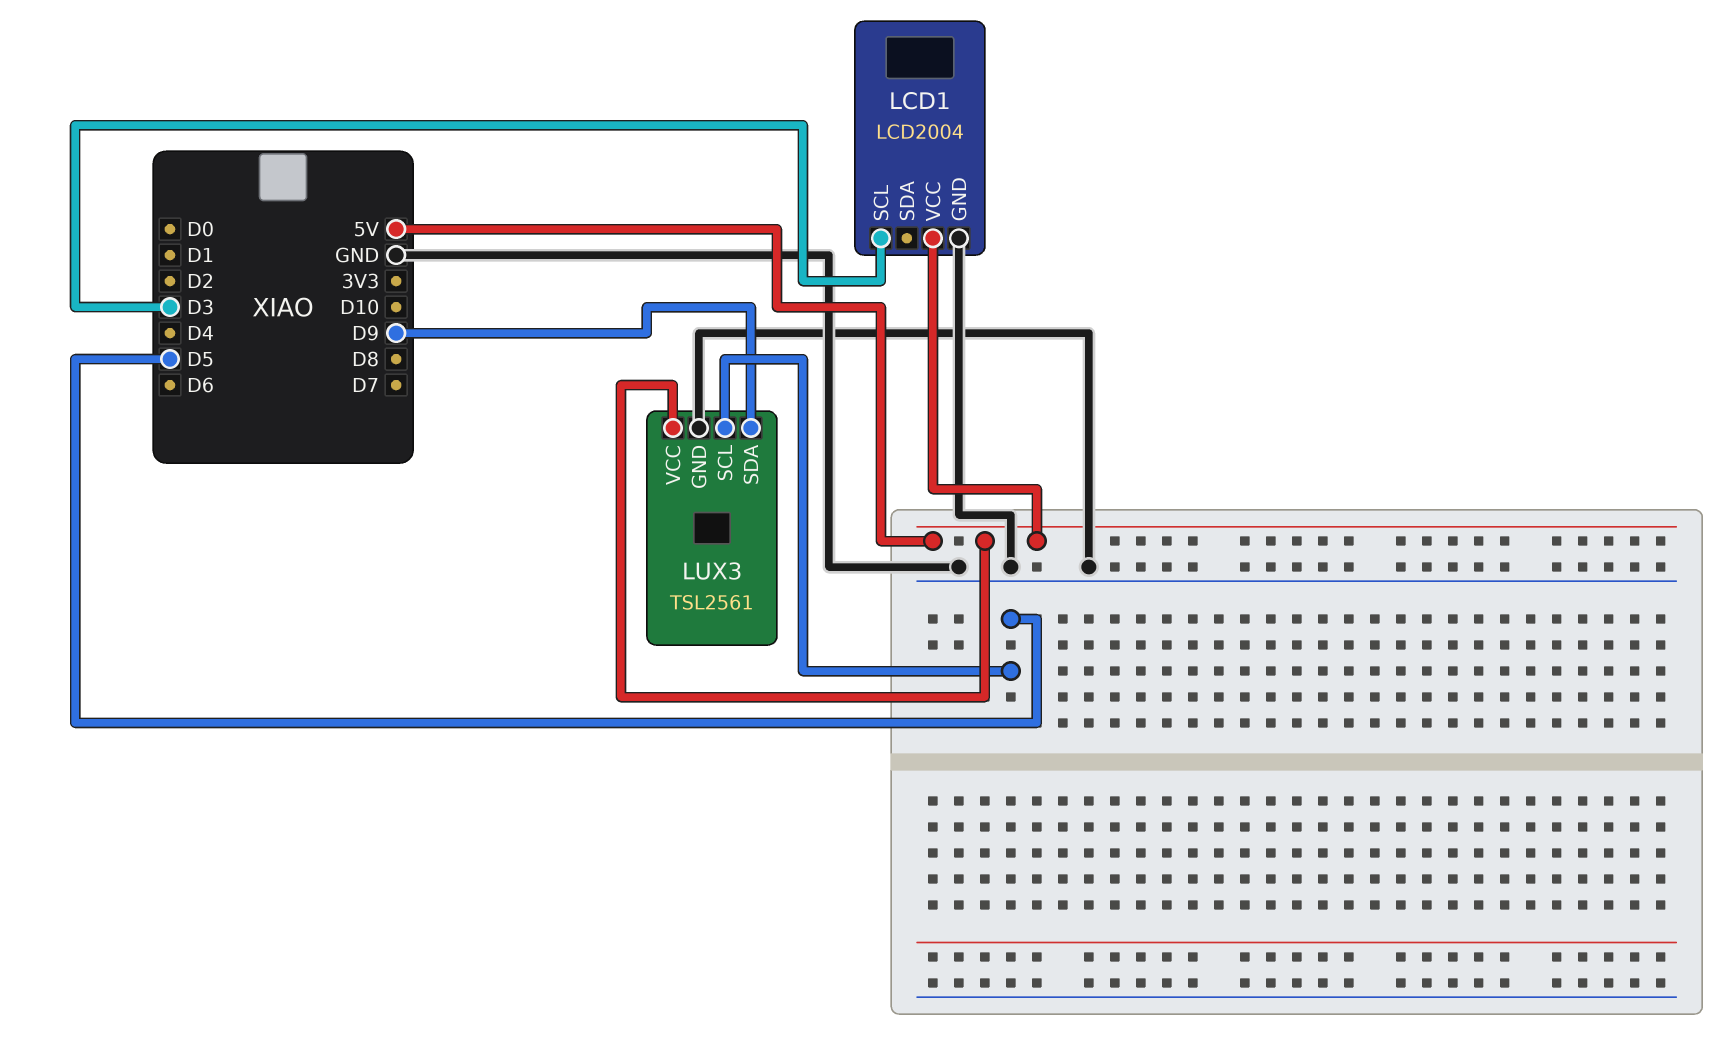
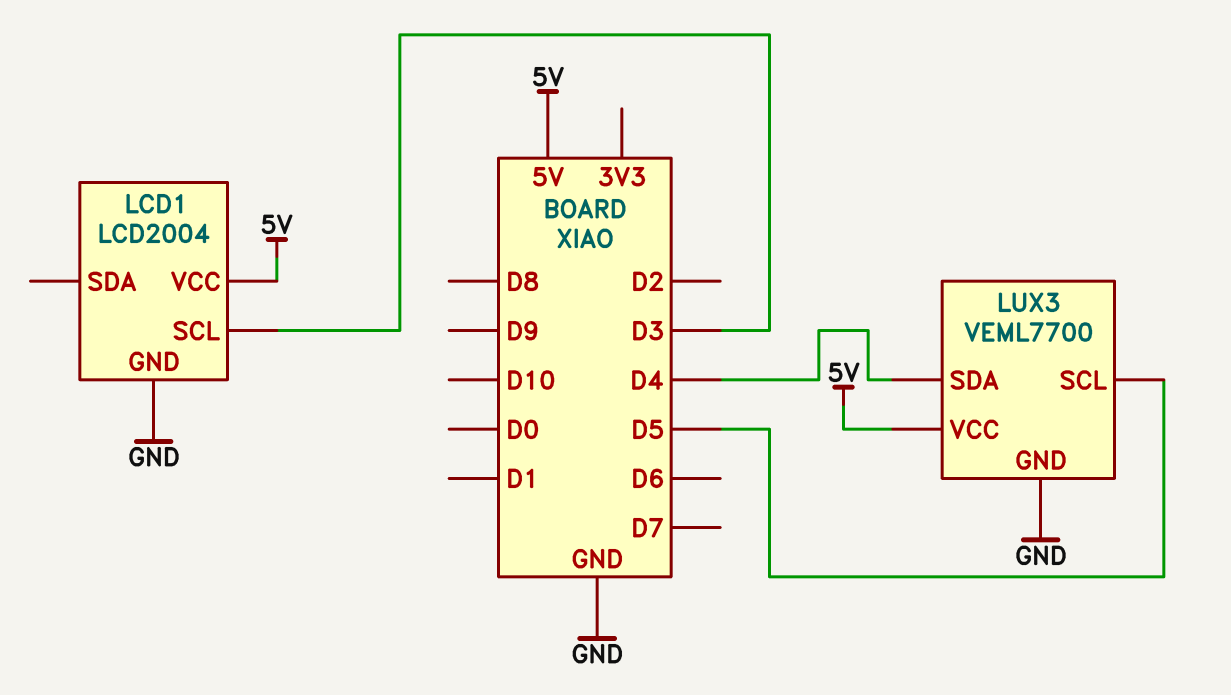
LUX3: TSL2561 -> VEML7700
LUX3 pin SDA: D9 -> D4

